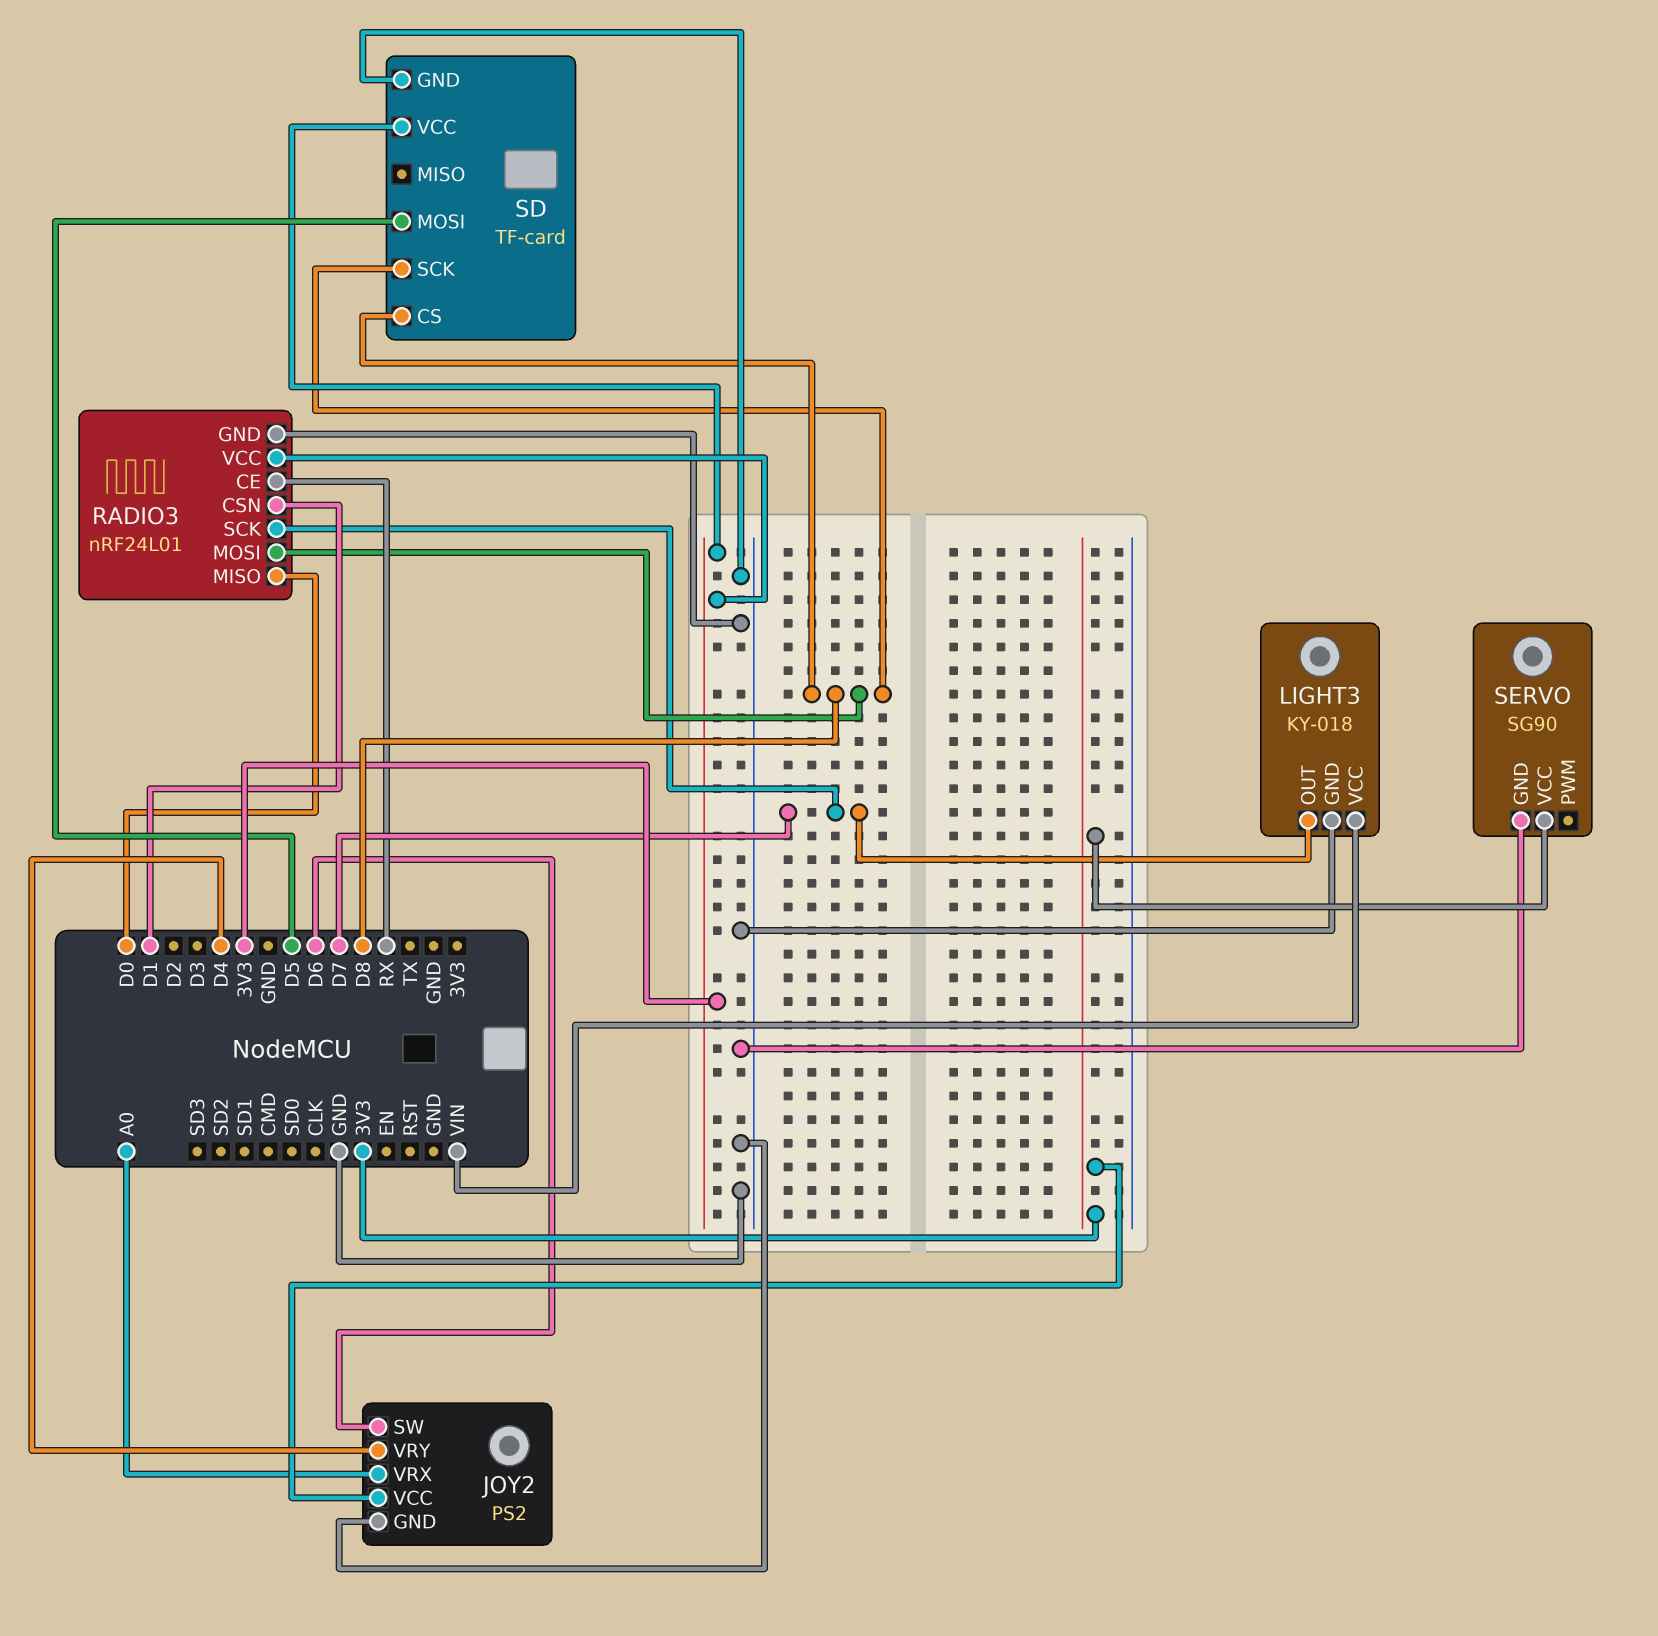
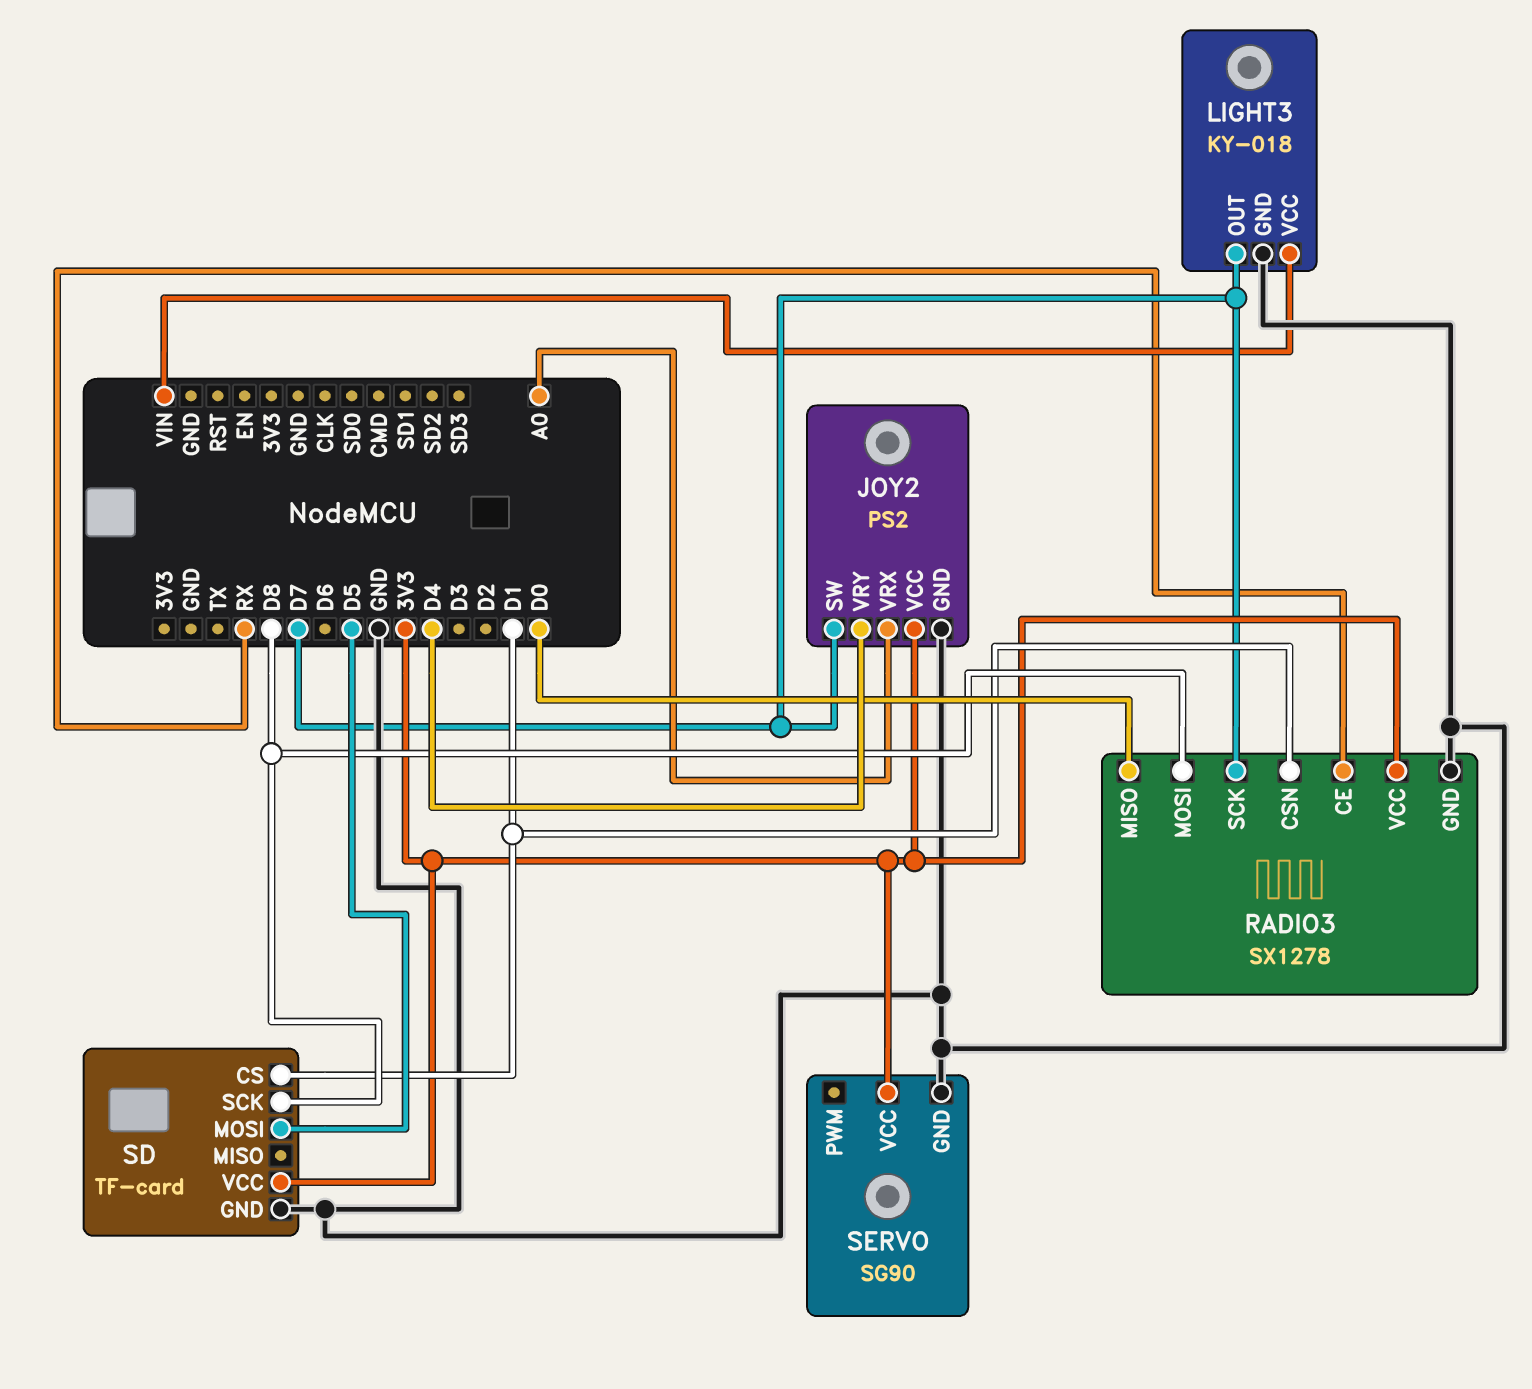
JOY2 pin SW: D6 -> D7
RADIO3: nRF24L01 -> SX1278
SD pin CS: D8 -> D1

